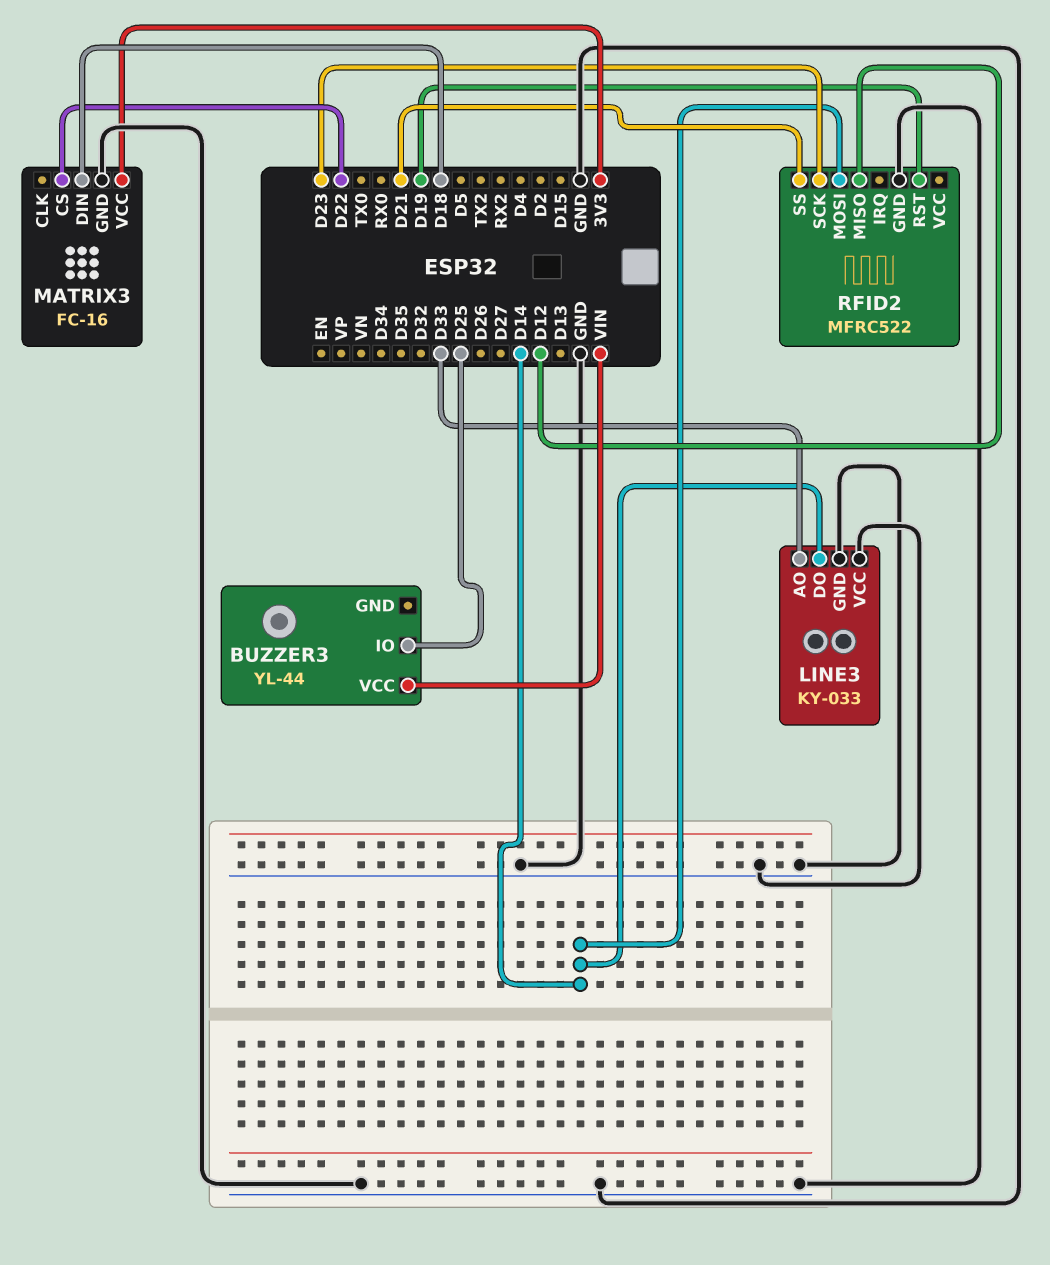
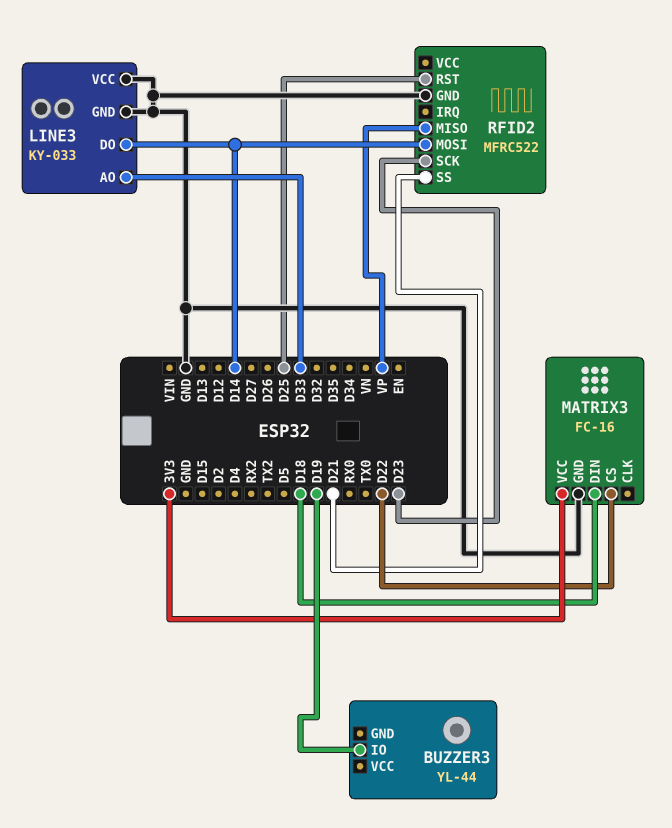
BUZZER3 pin IO: D25 -> D19
BUZZER3 pin VCC: VIN -> none
RFID2 pin MISO: D12 -> VP
RFID2 pin RST: D19 -> D25

